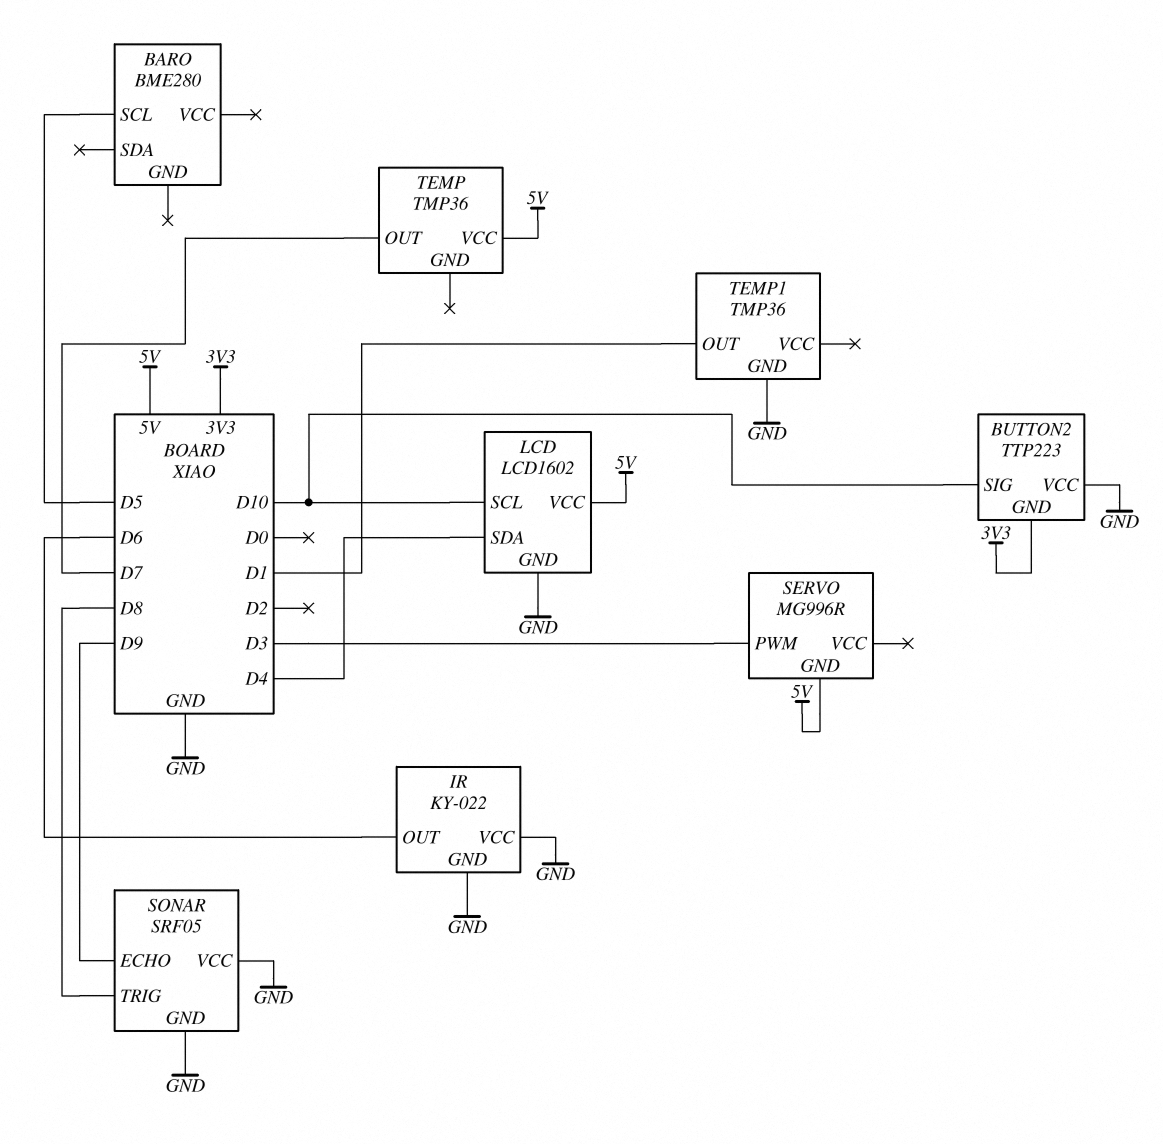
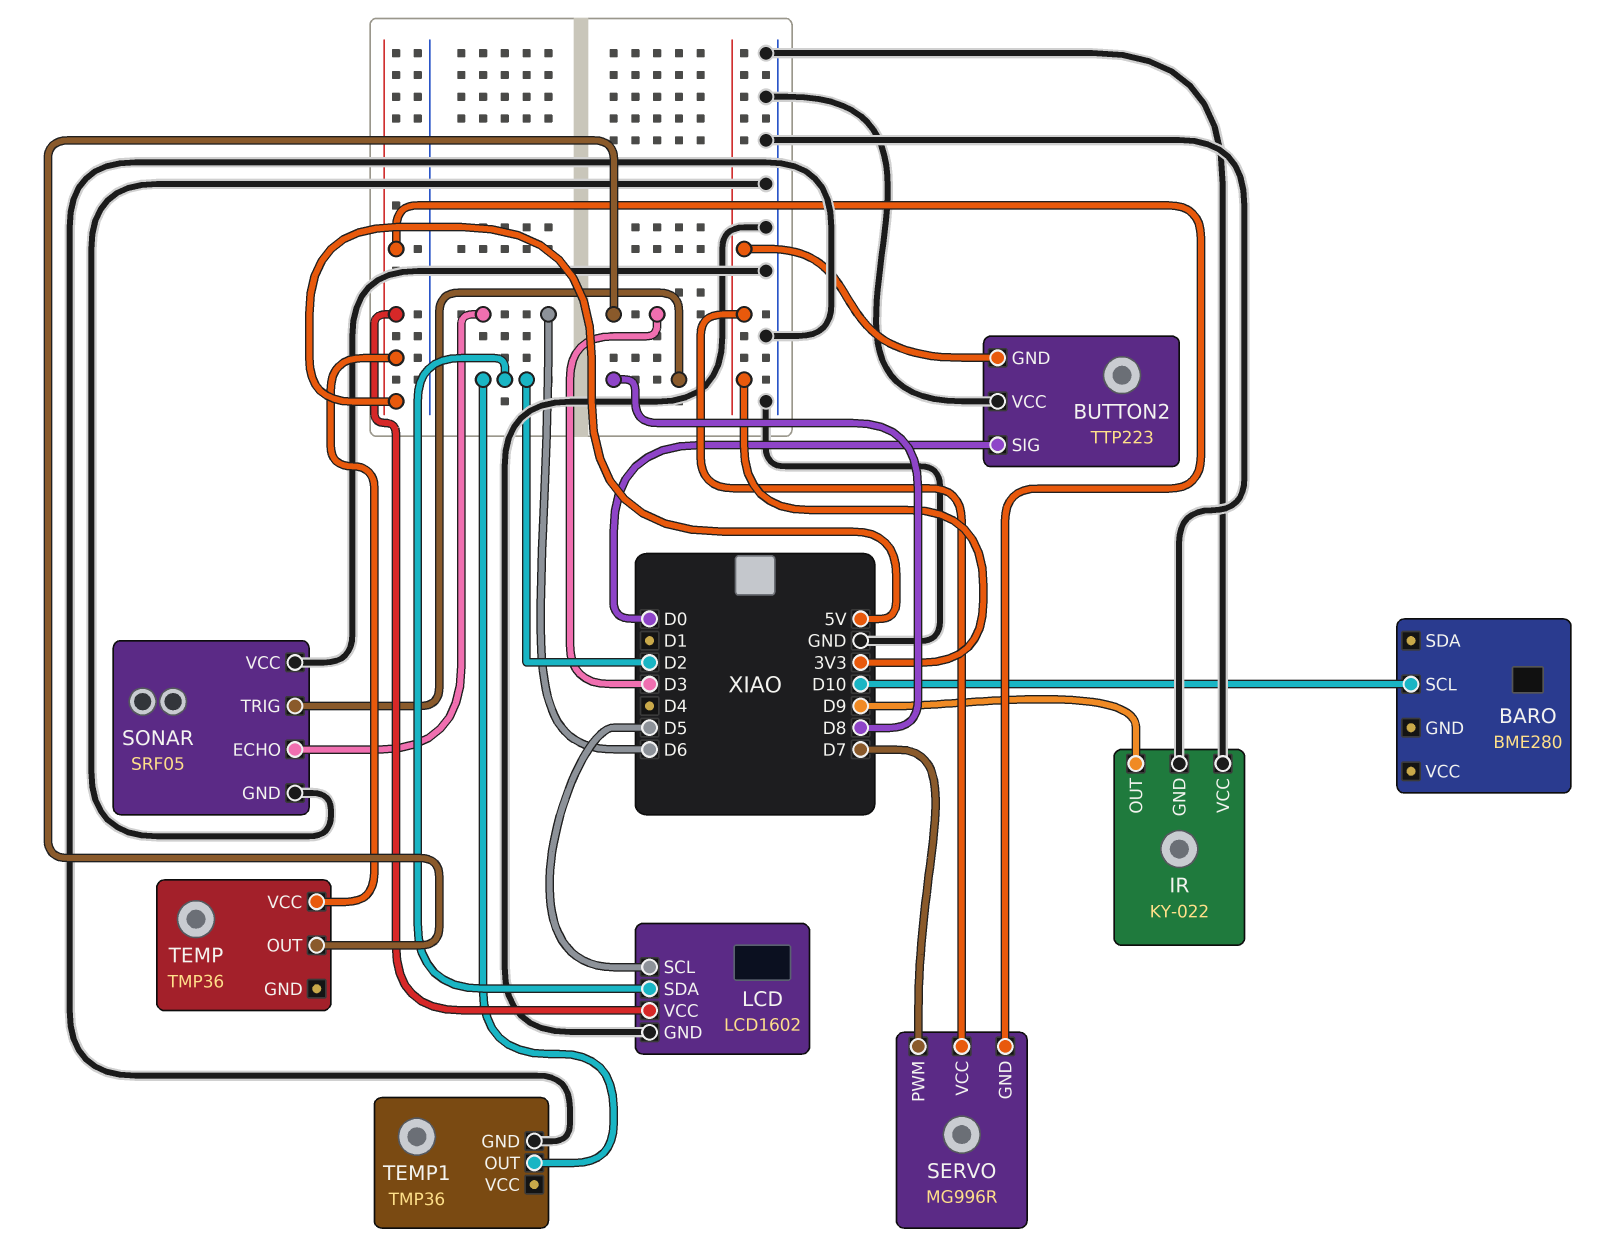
BARO pin SCL: D5 -> D10
BUTTON2 pin SIG: D10 -> D0
IR pin OUT: D6 -> D9
LCD pin SCL: D10 -> D5
LCD pin SDA: D4 -> D2
SERVO pin PWM: D3 -> D7
SERVO pin VCC: none -> 3V3
SONAR pin ECHO: D9 -> D6
TEMP pin OUT: D7 -> D3
TEMP1 pin OUT: D1 -> D2

